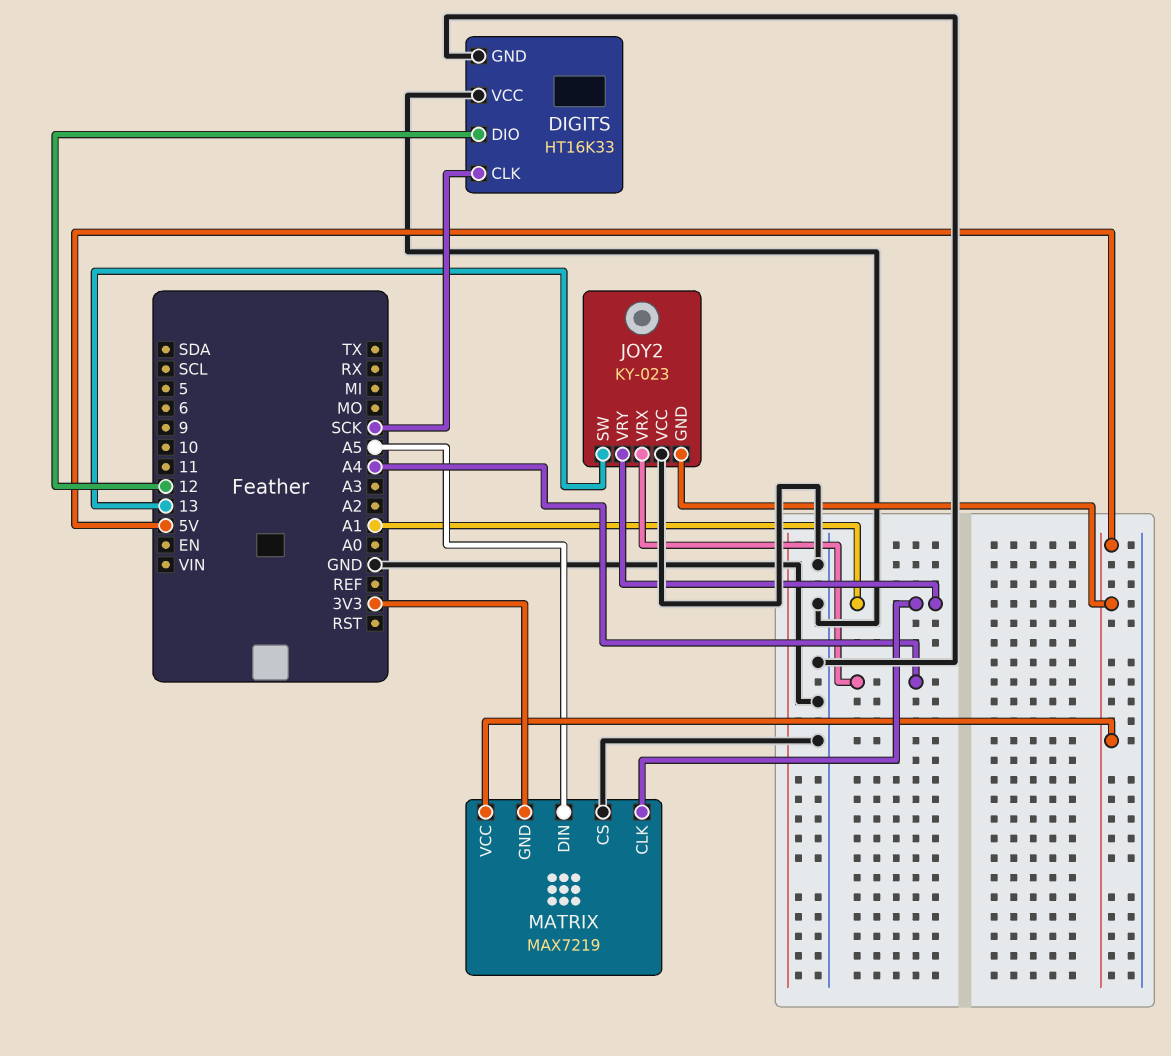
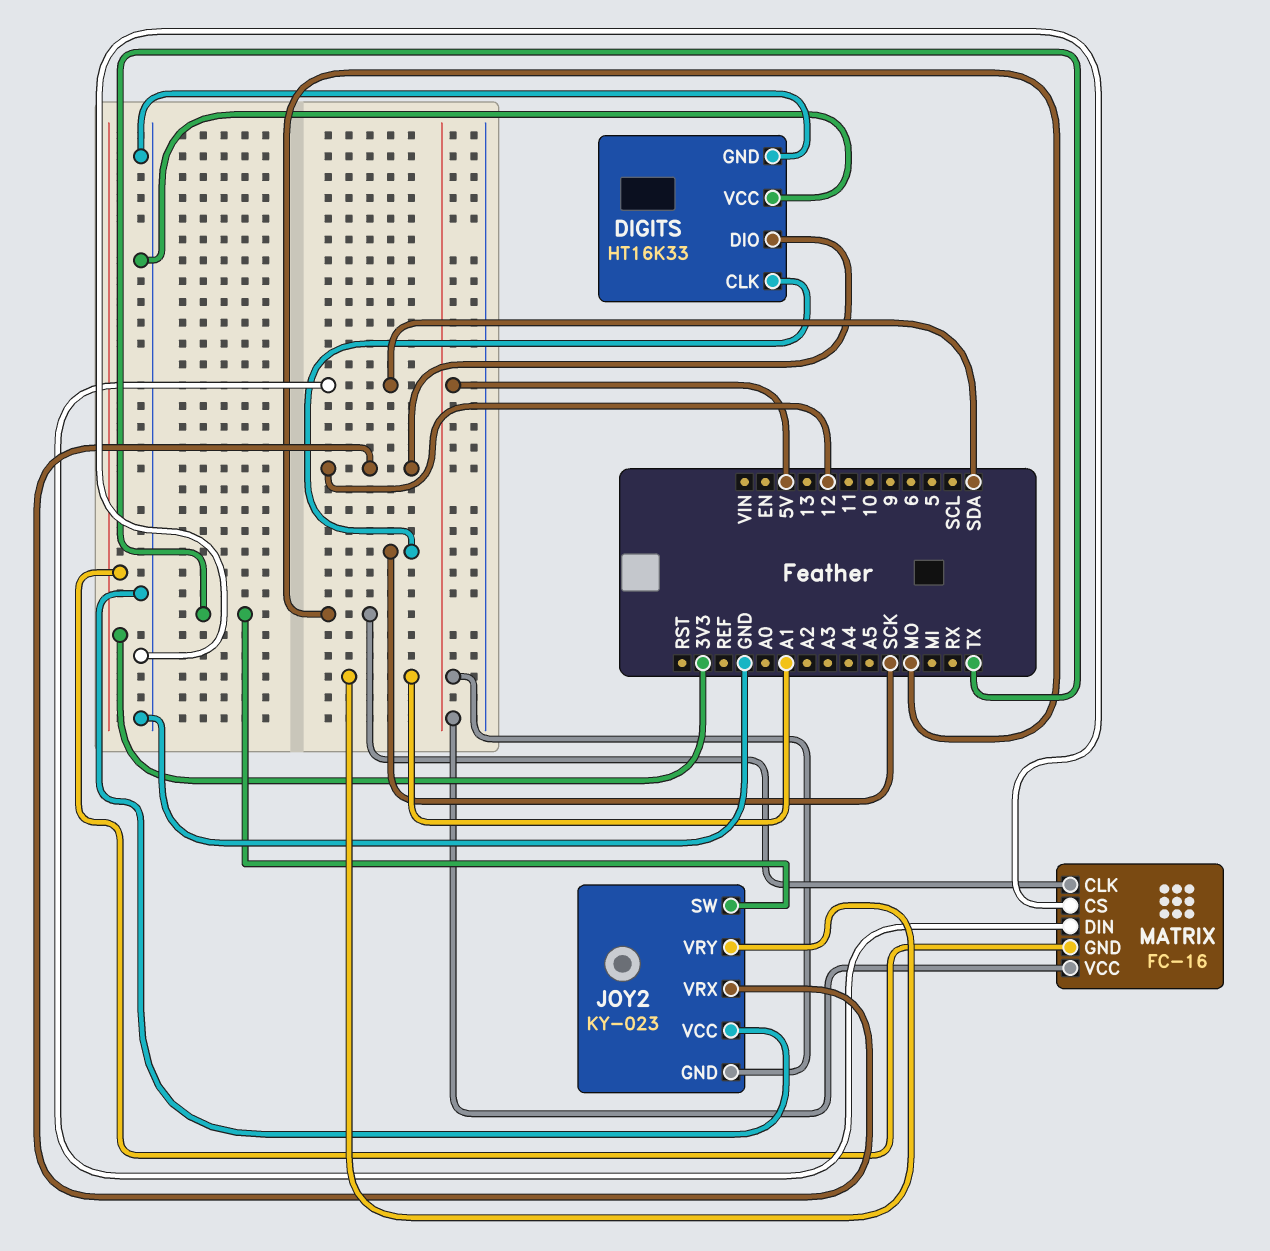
JOY2 pin SW: 13 -> TX
JOY2 pin VRX: A4 -> 12
MATRIX: MAX7219 -> FC-16
MATRIX pin CLK: A1 -> MO
MATRIX pin DIN: A5 -> SDA

